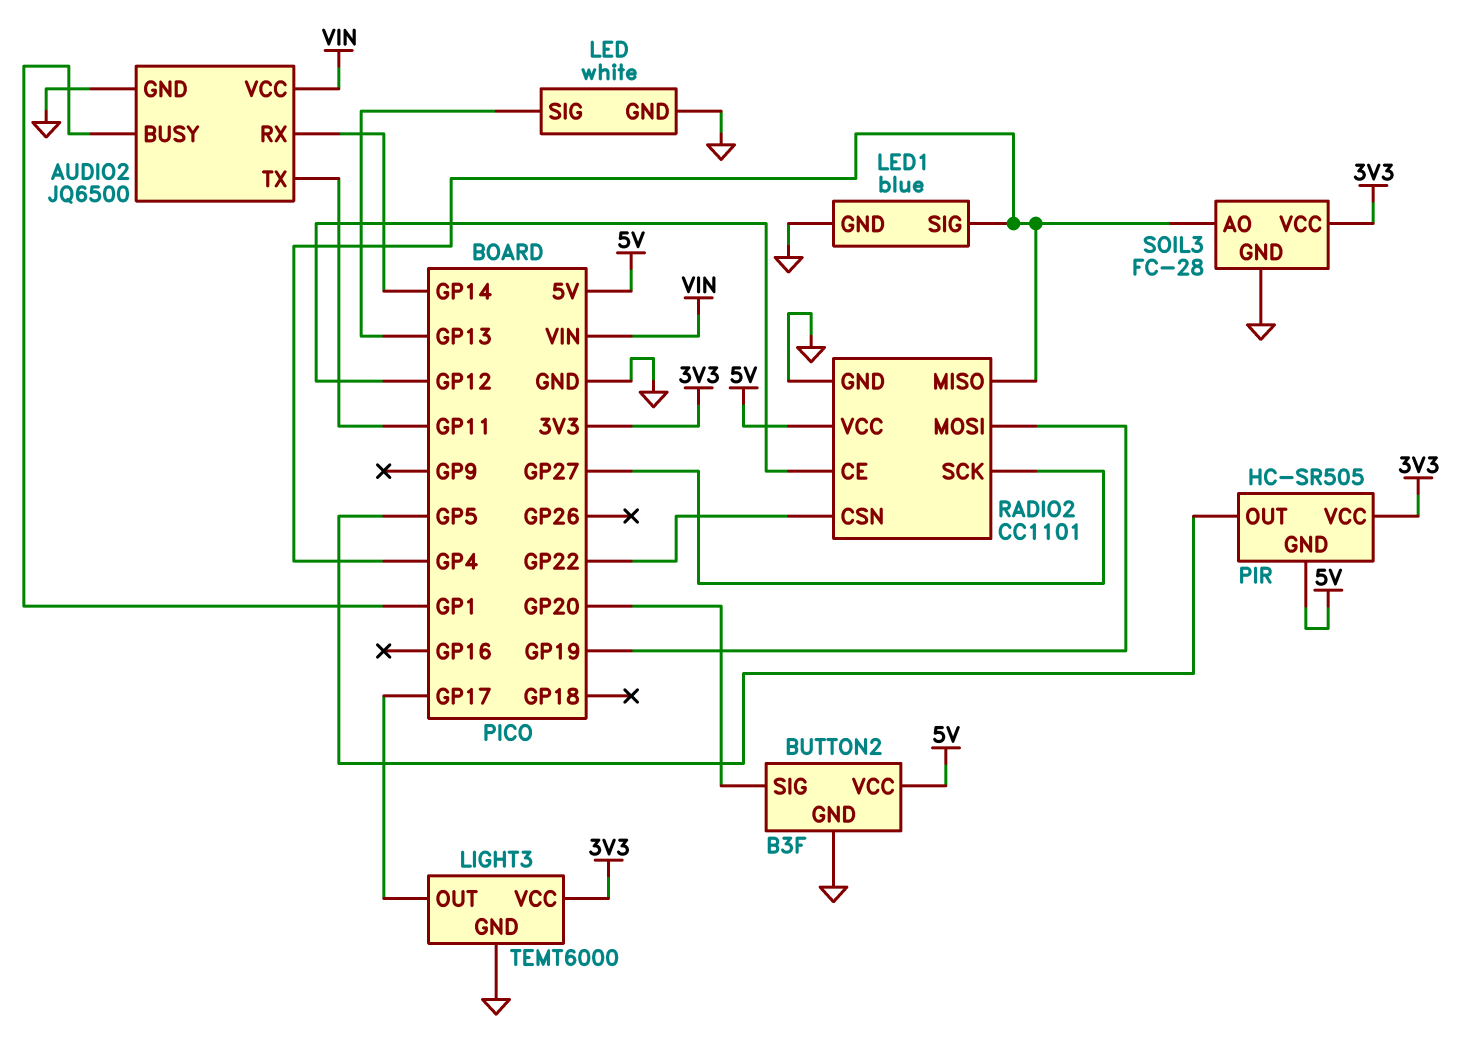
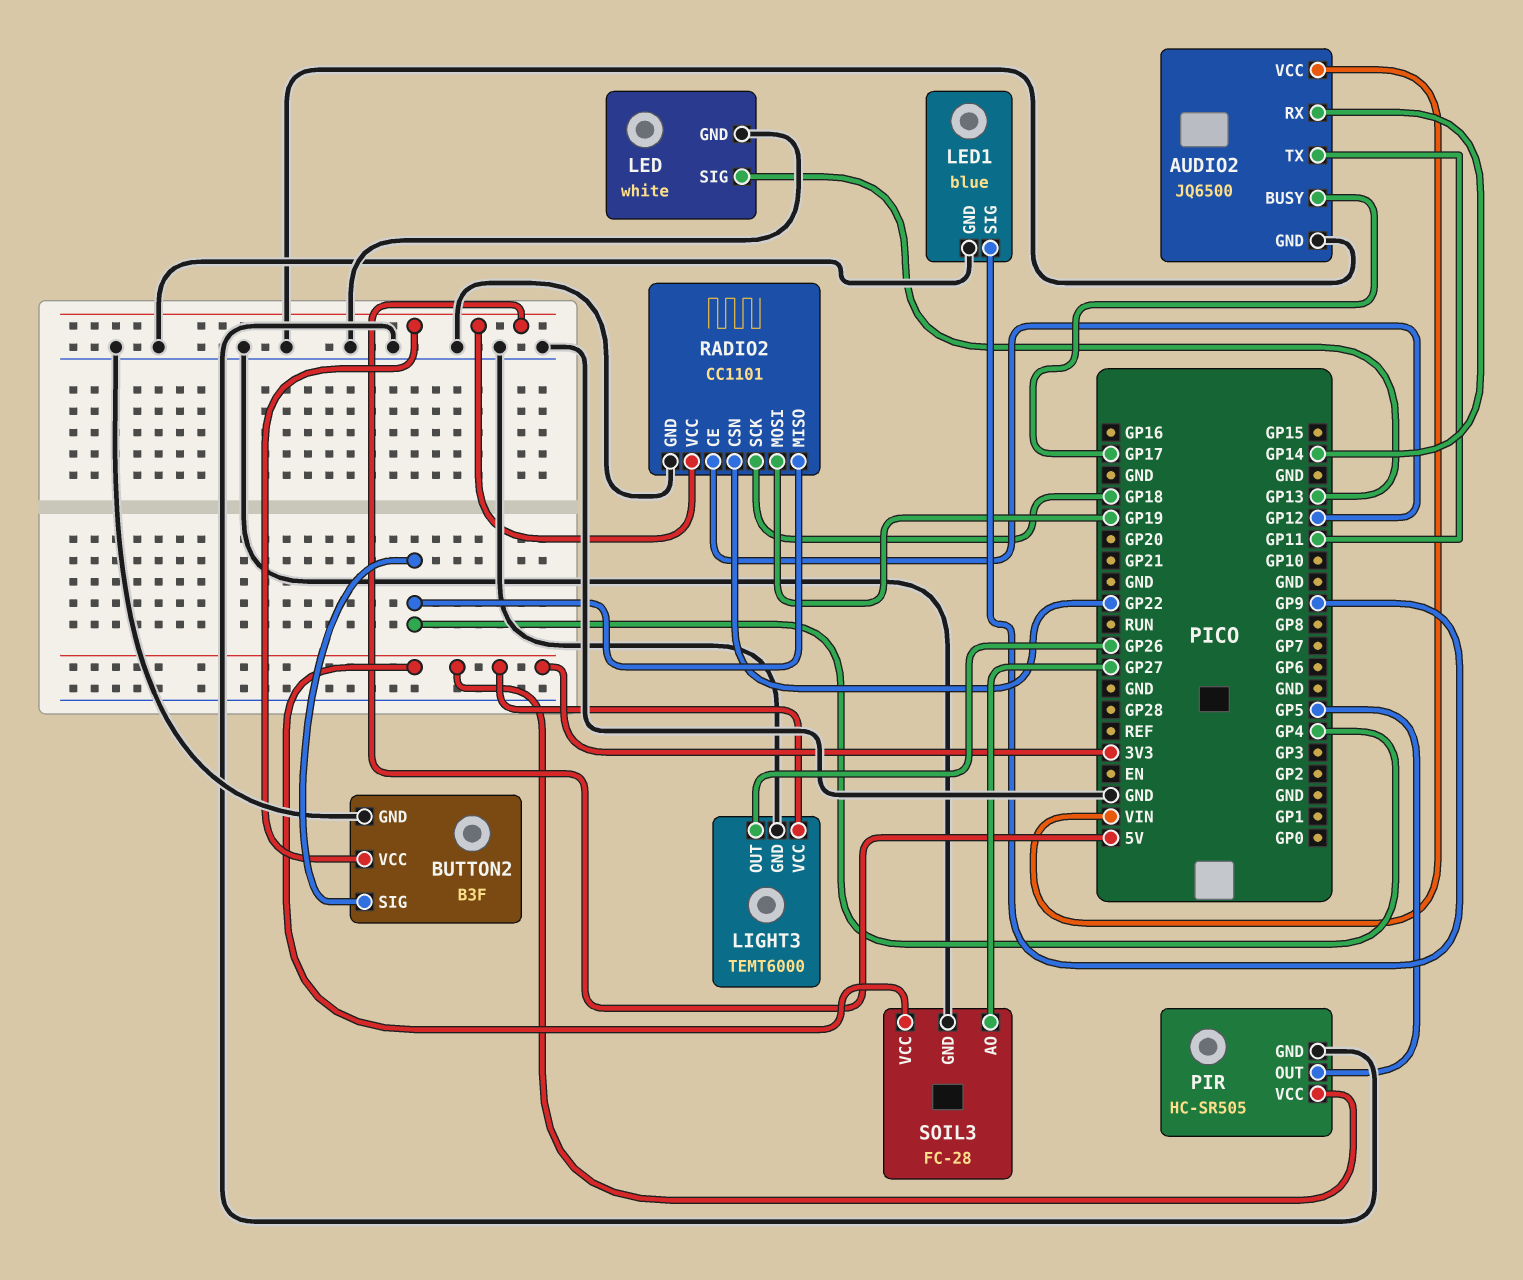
AUDIO2 pin BUSY: GP1 -> GP17
BUTTON2 pin SIG: GP20 -> GP4
LED1 pin SIG: GP4 -> GP9
LIGHT3 pin OUT: GP17 -> GP26
PIR pin GND: 5V -> GND
RADIO2 pin SCK: GP27 -> GP18
SOIL3 pin AO: GP4 -> GP27

